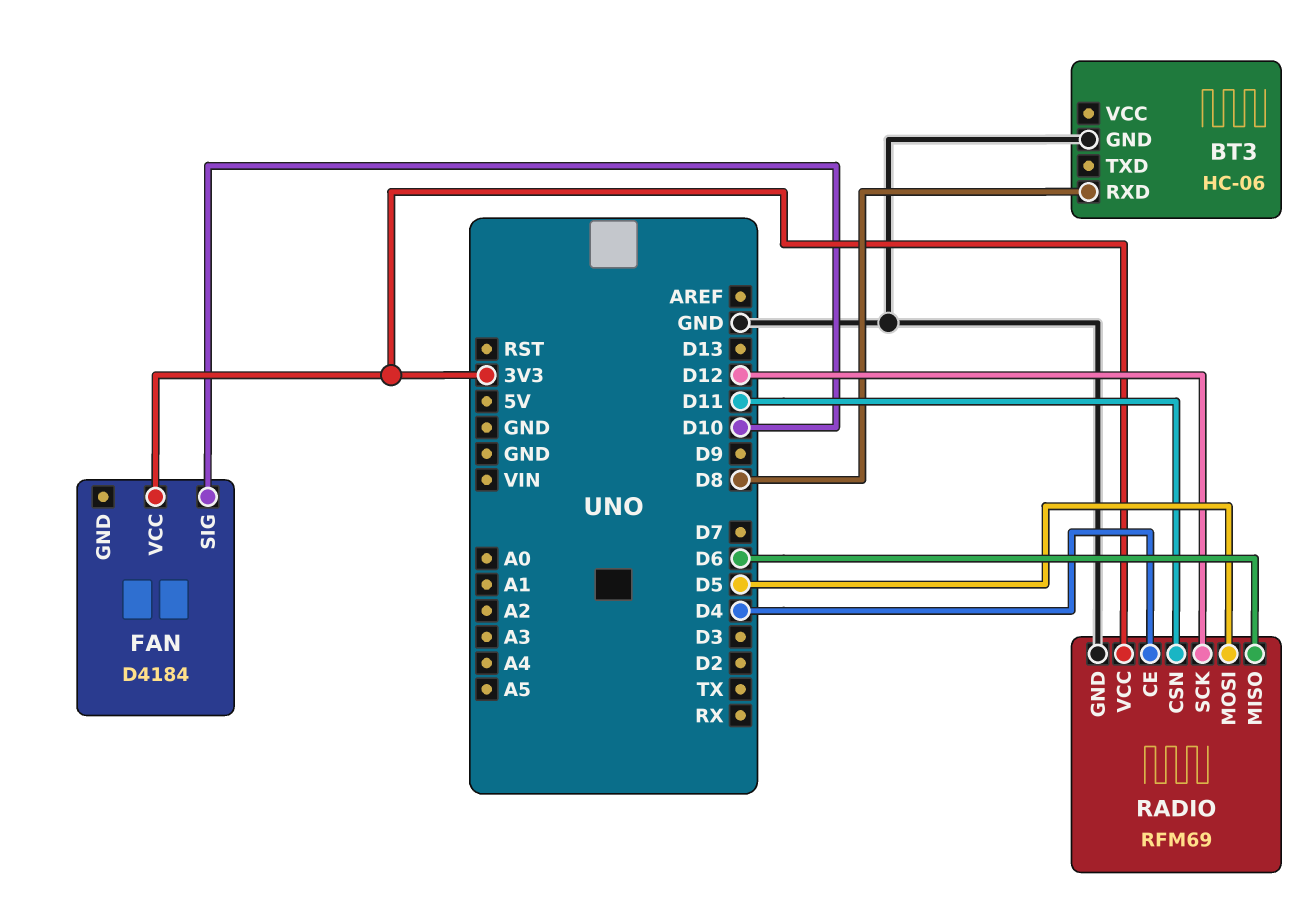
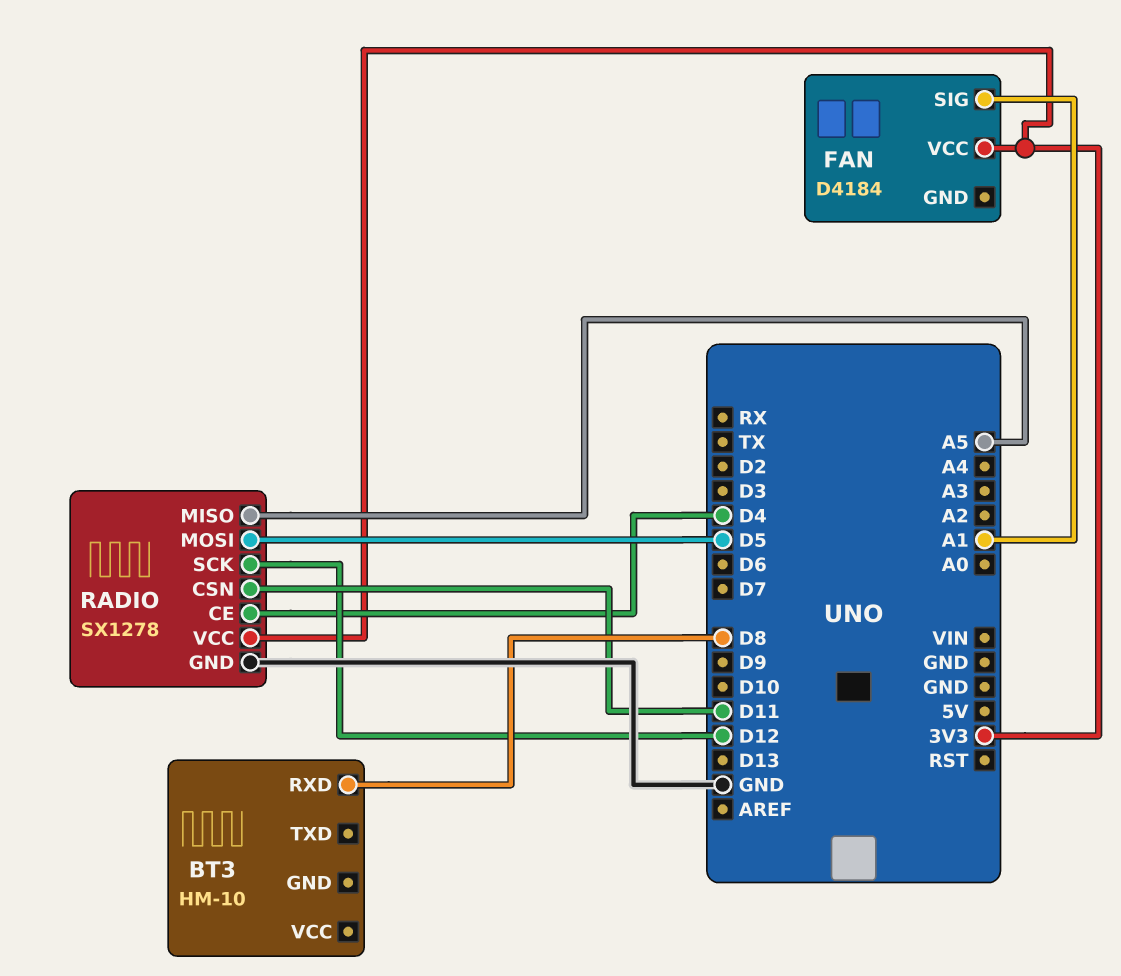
BT3: HC-06 -> HM-10
BT3 pin GND: GND -> none
FAN pin SIG: D10 -> A1
RADIO: RFM69 -> SX1278
RADIO pin MISO: D6 -> A5

